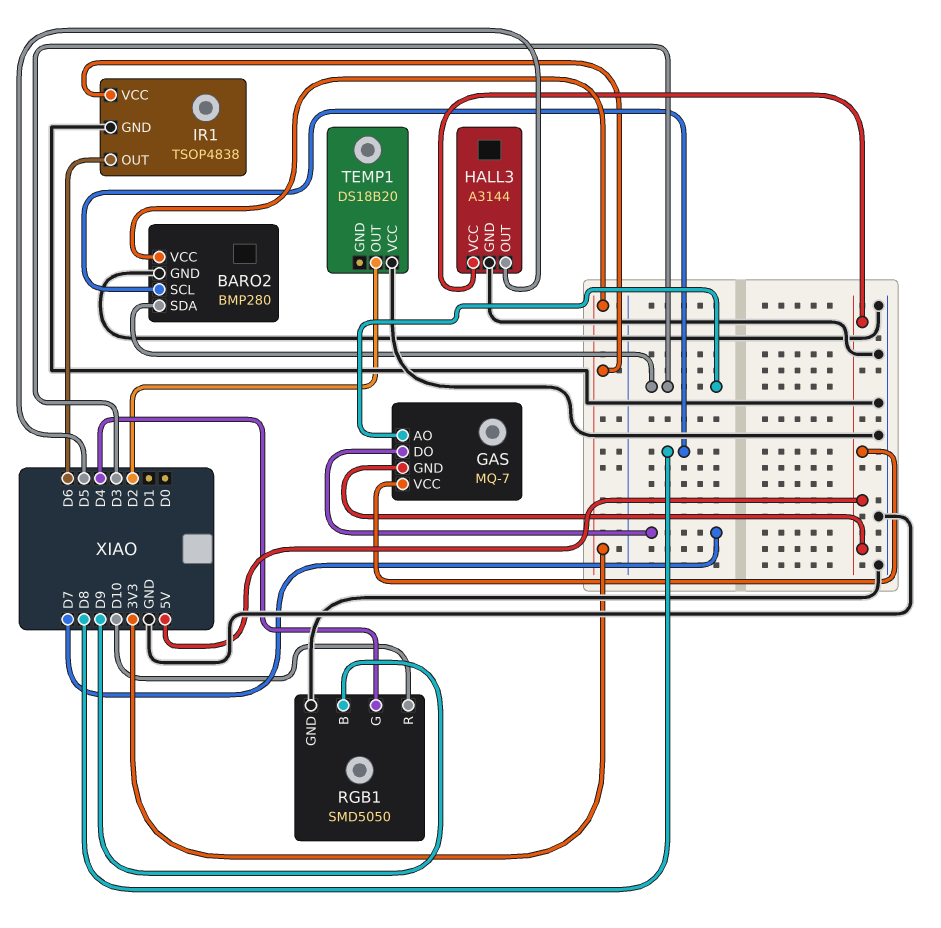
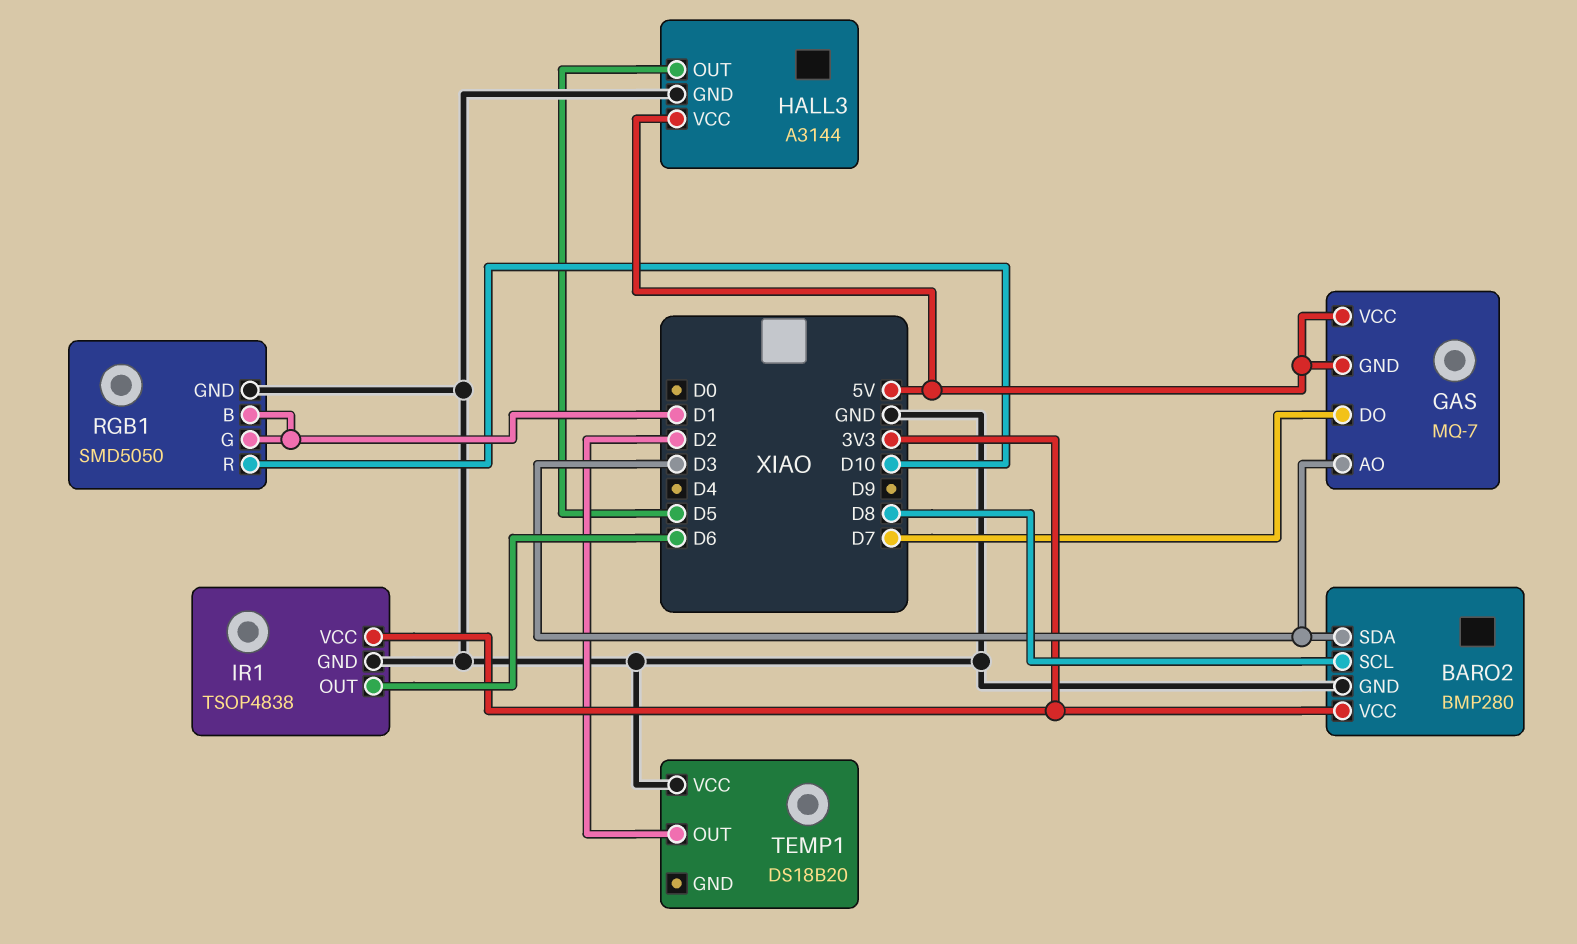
RGB1 pin B: D9 -> D1
RGB1 pin G: D4 -> D1

